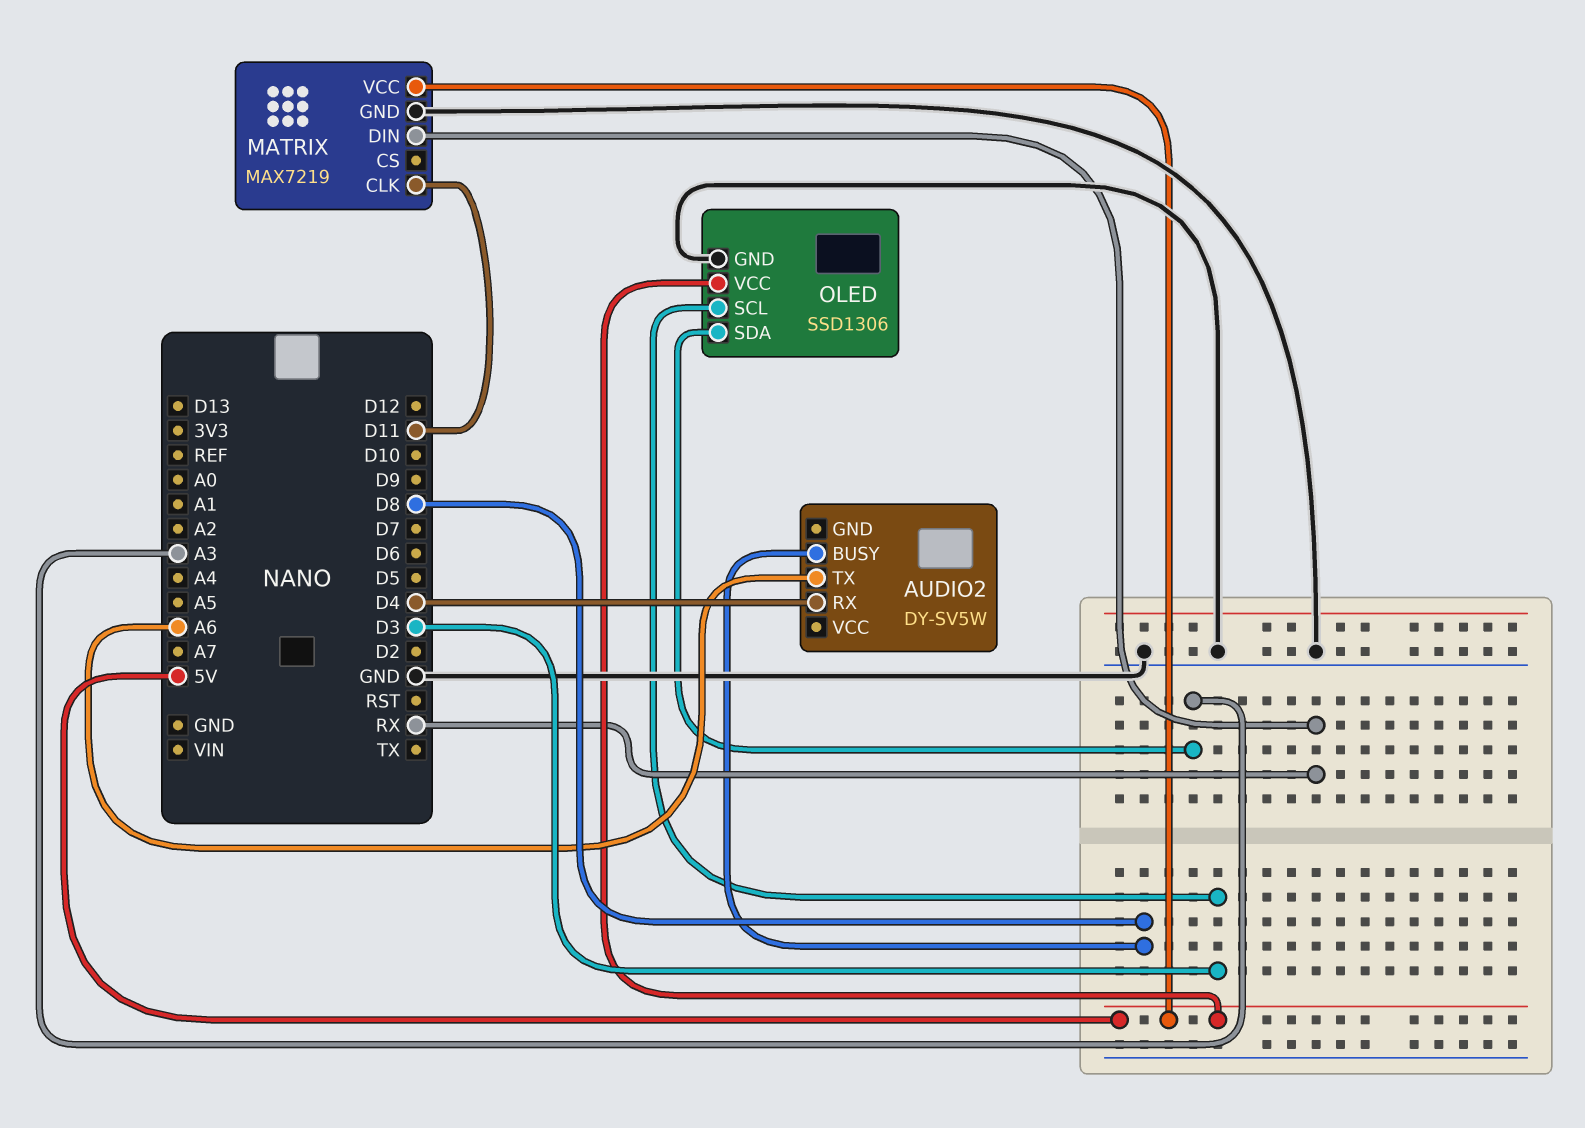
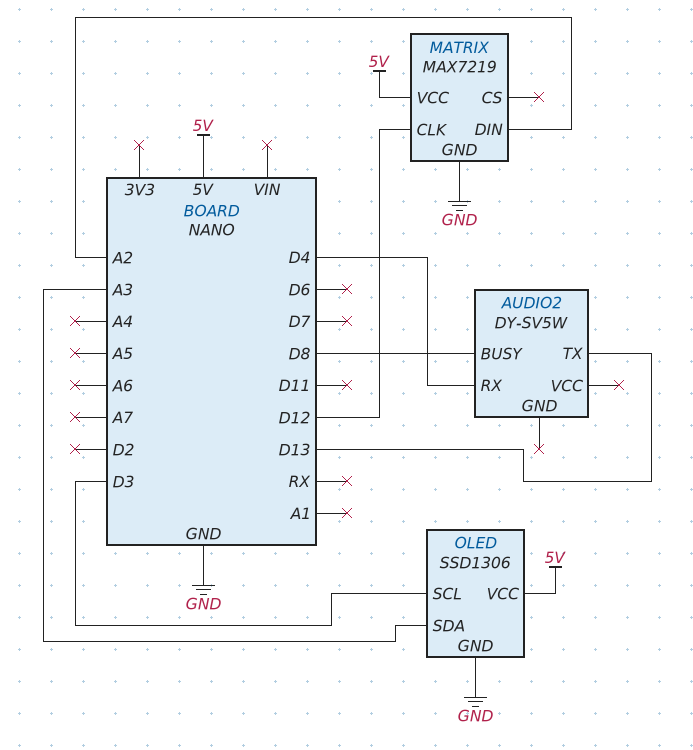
AUDIO2 pin TX: A6 -> D13
MATRIX pin CLK: D11 -> D12
MATRIX pin DIN: RX -> A2

